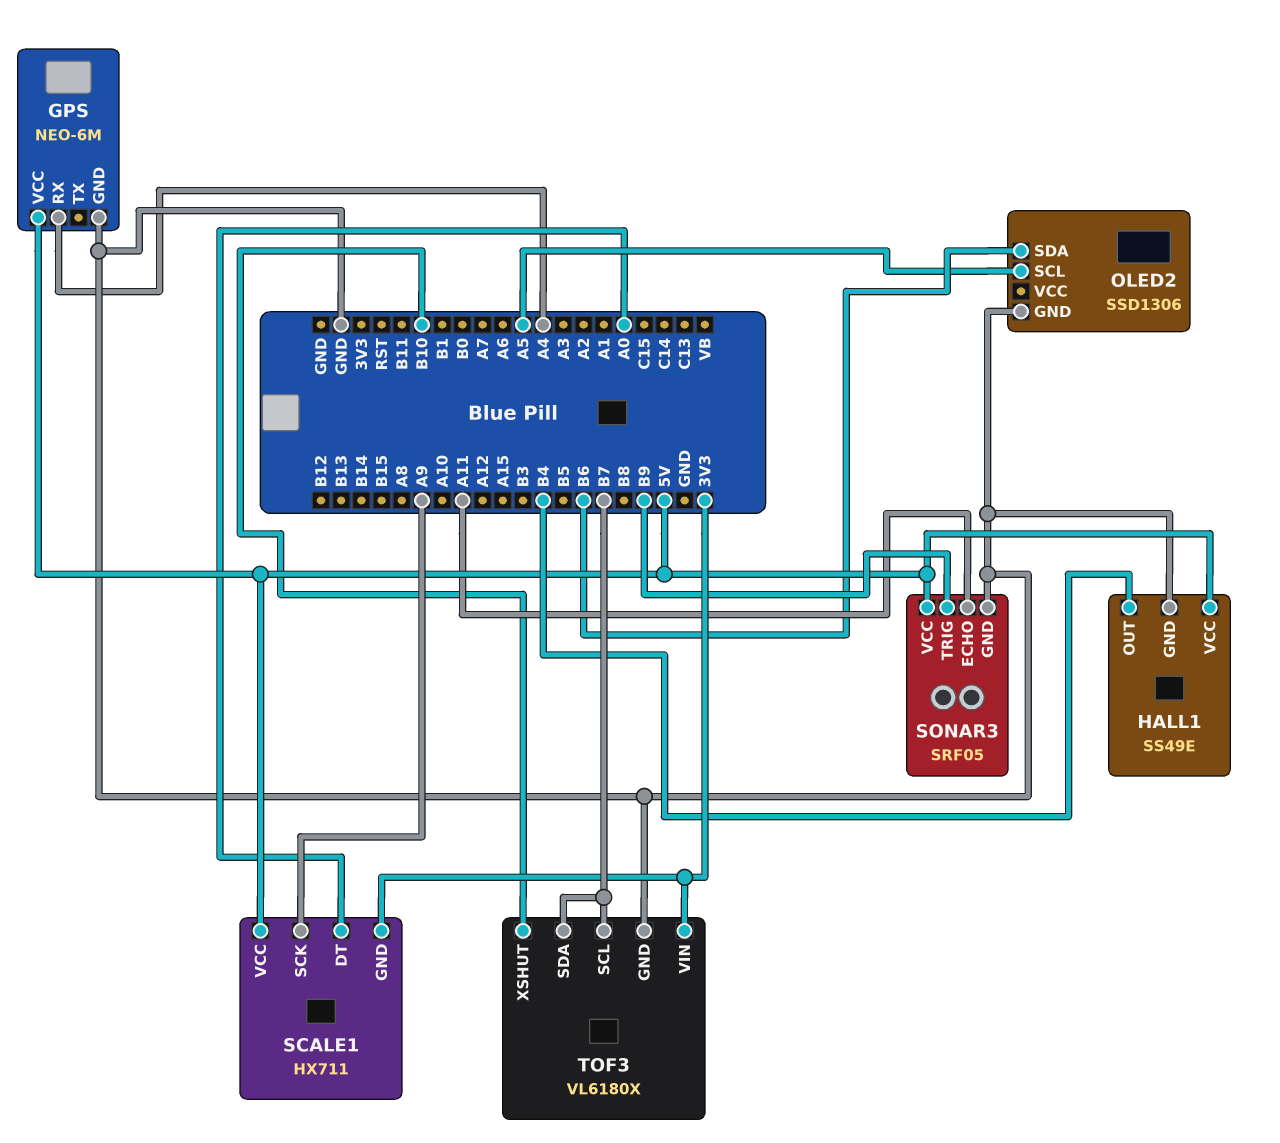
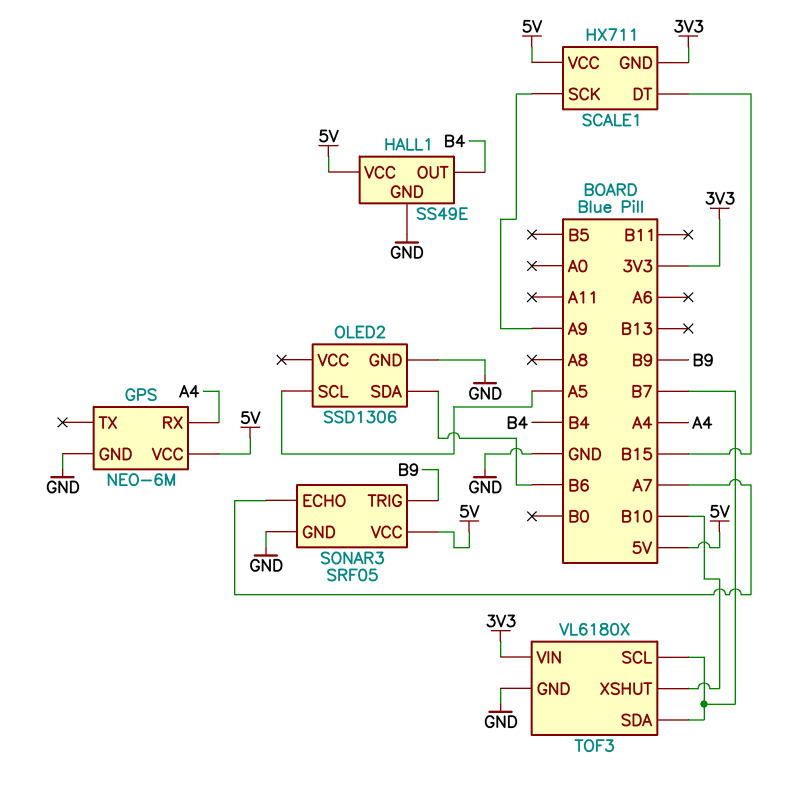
SCALE1 pin DT: A0 -> B15
SONAR3 pin ECHO: A11 -> A7

